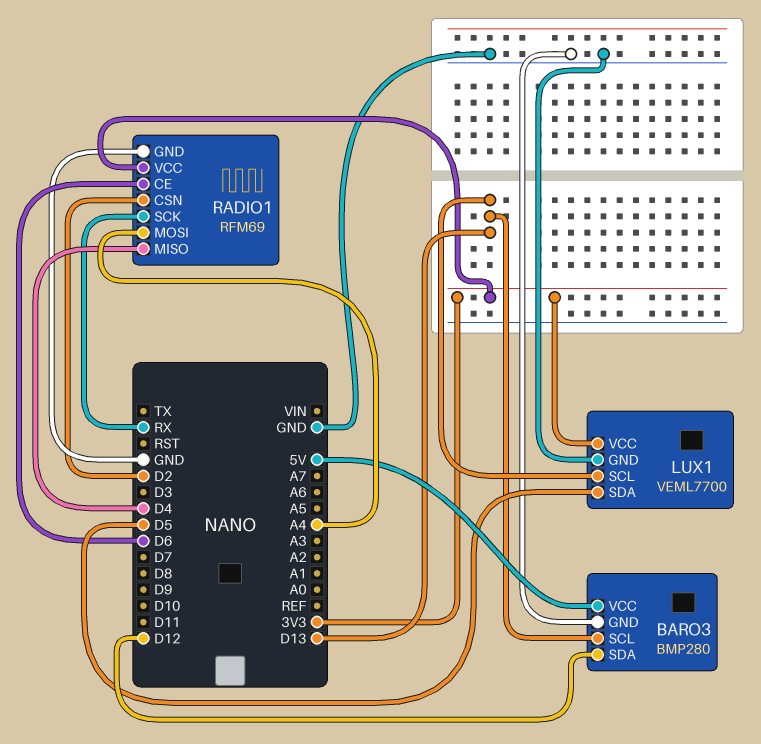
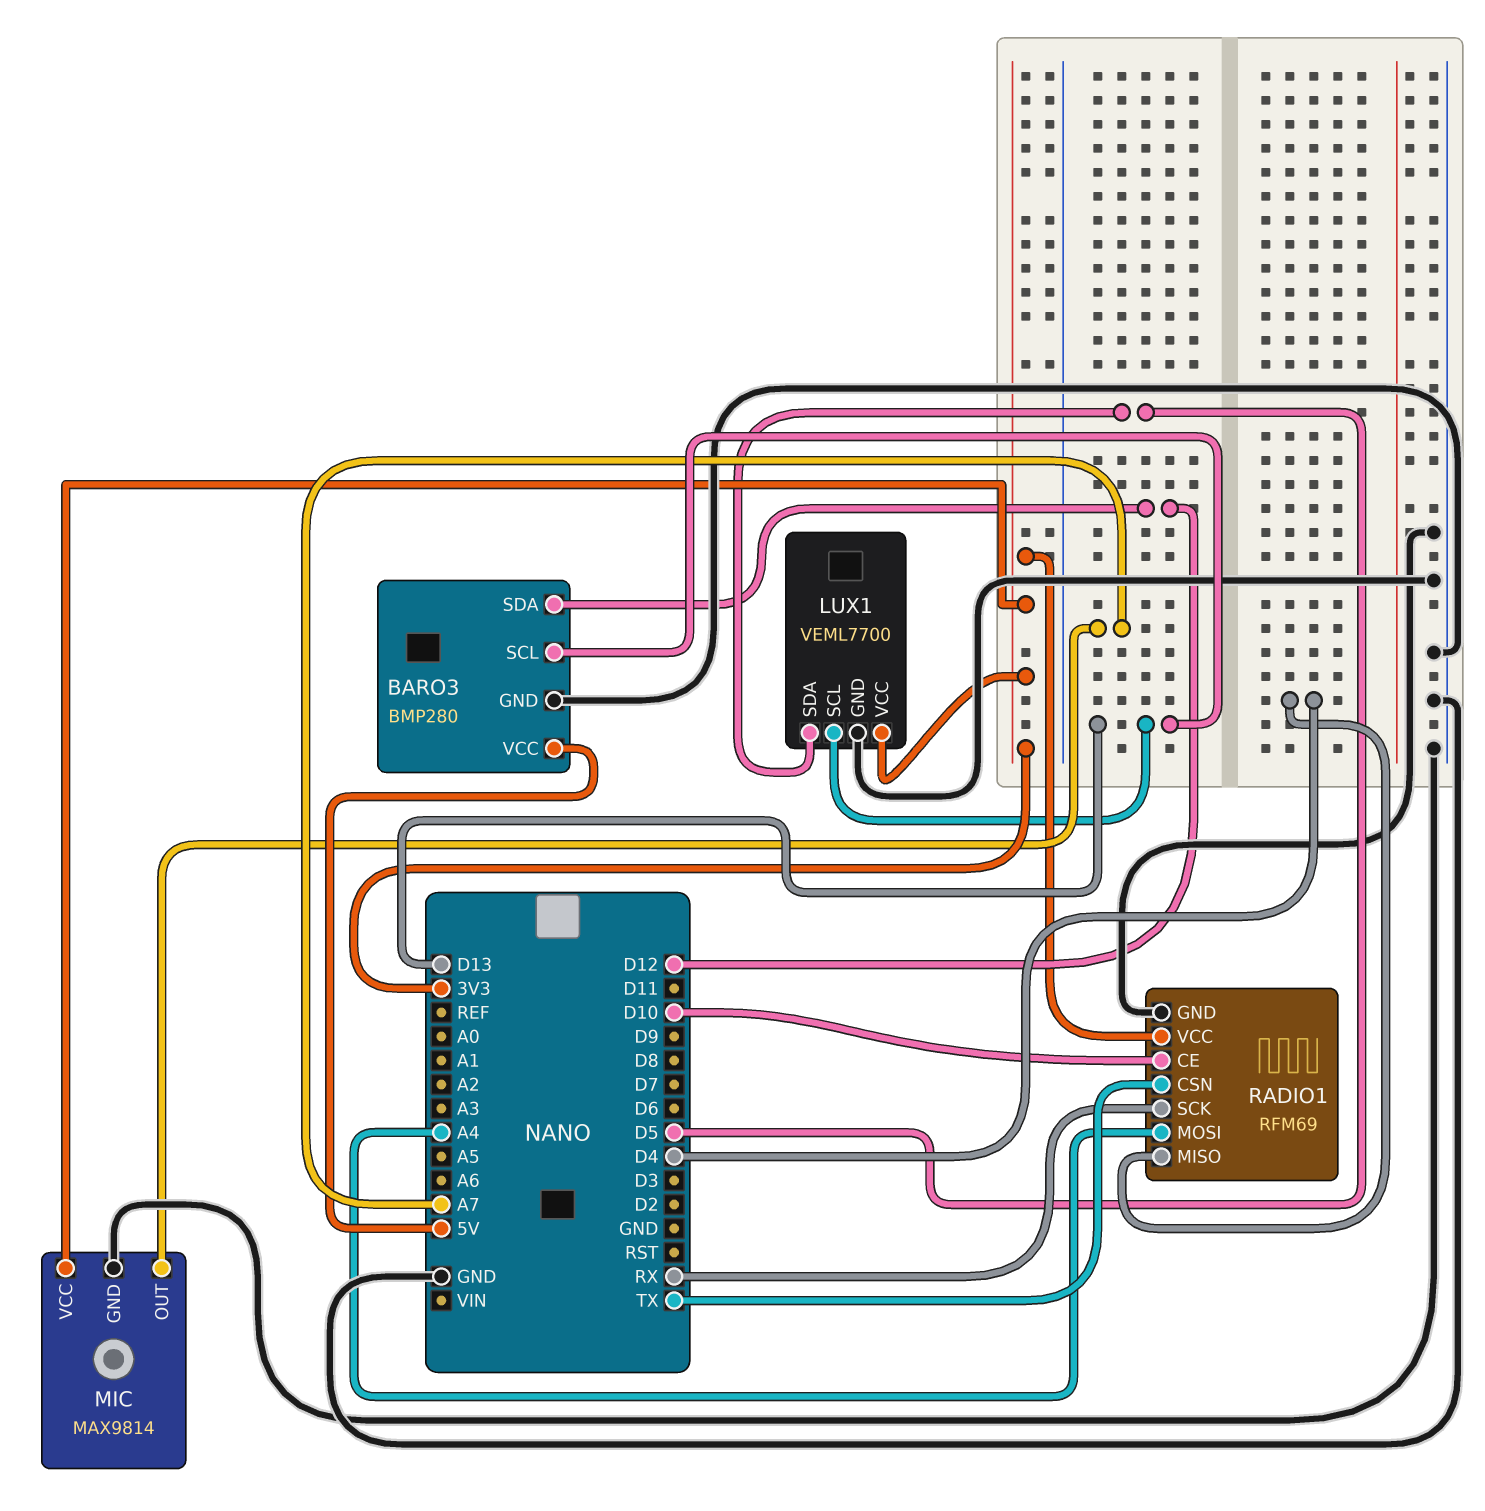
MIC: none -> MAX9814
MIC pin GND: none -> GND
MIC pin OUT: none -> A7
MIC pin VCC: none -> 3V3
RADIO1 pin CE: D6 -> D10
RADIO1 pin CSN: D2 -> TX

